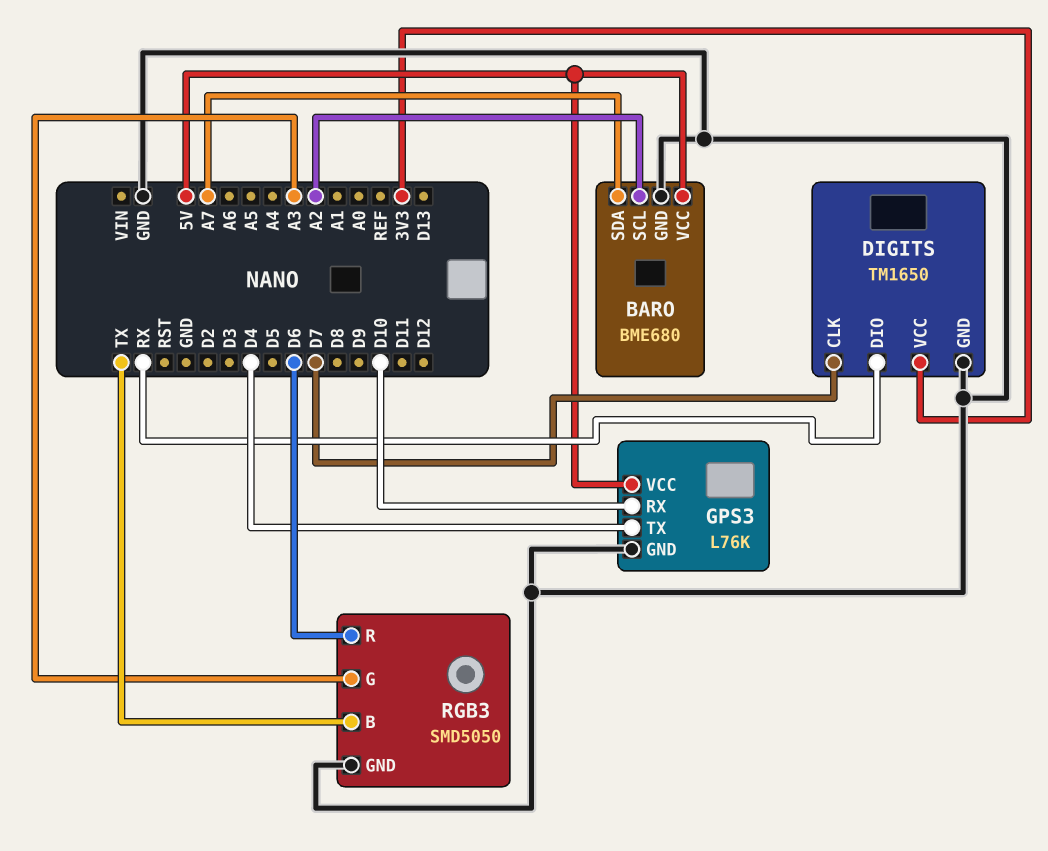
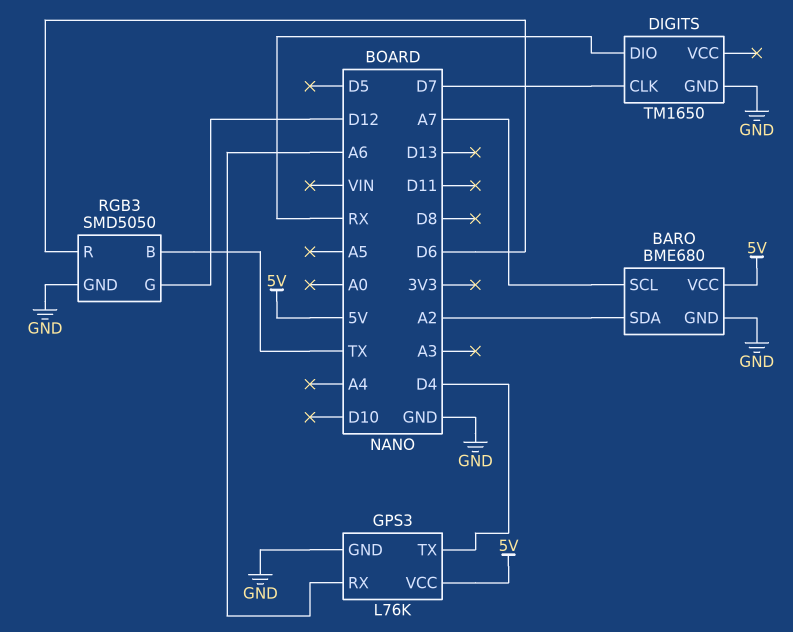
BARO pin SCL: A2 -> A7
BARO pin SDA: A7 -> A2
DIGITS pin VCC: 3V3 -> none
GPS3 pin RX: D10 -> A6
RGB3 pin G: A3 -> D12

